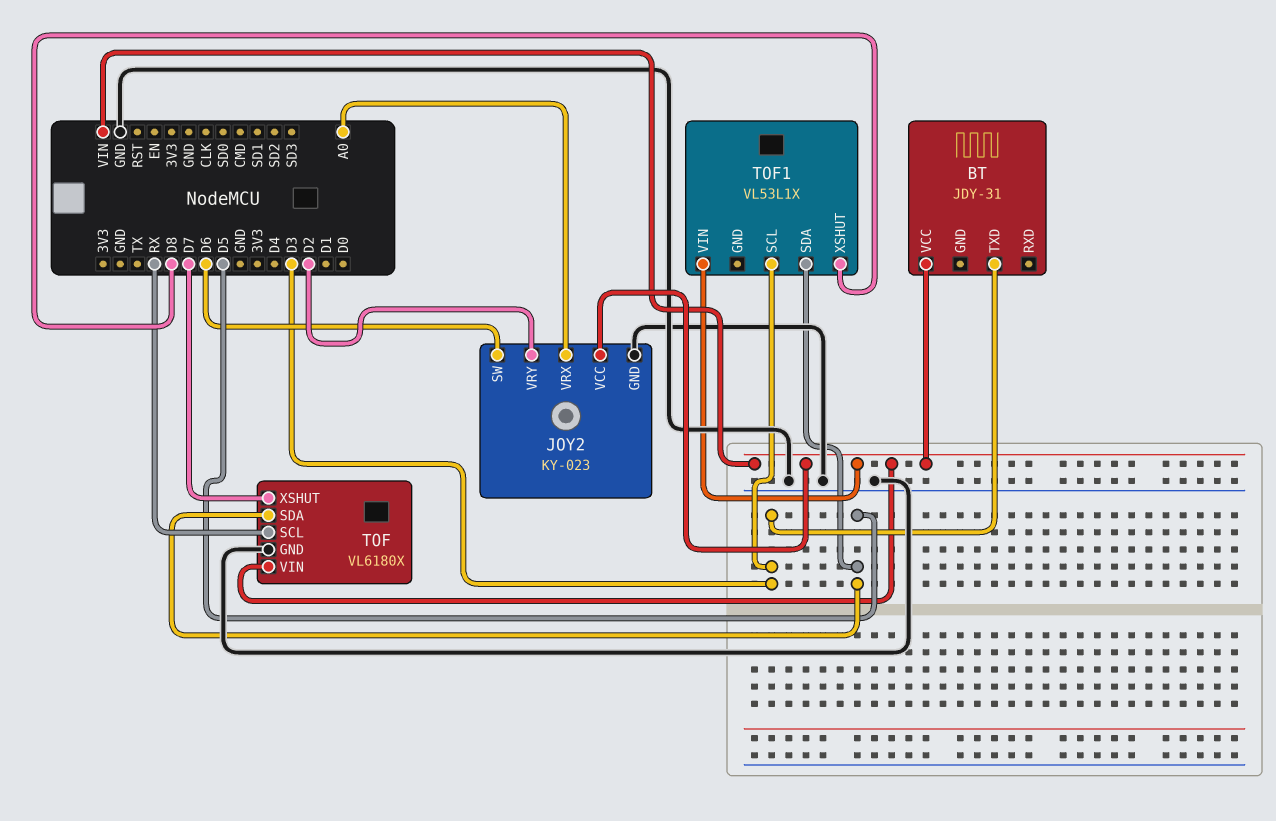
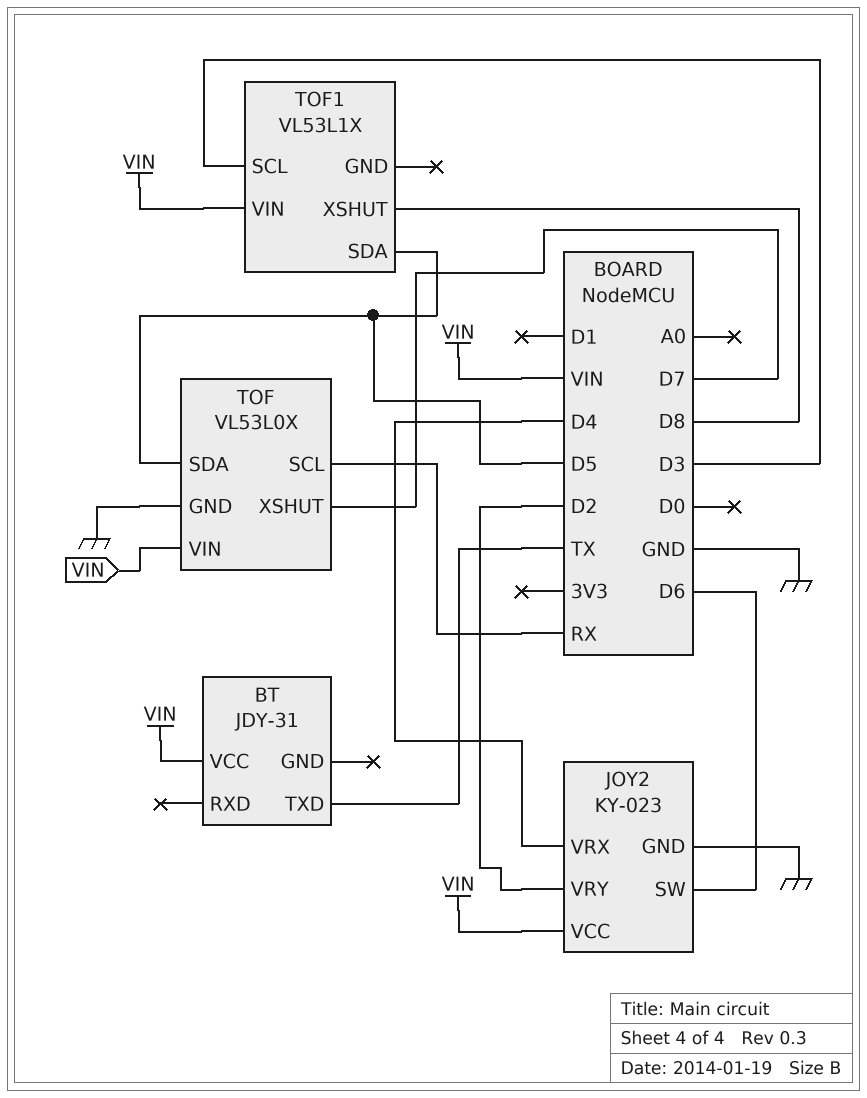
BT pin TXD: D3 -> TX
JOY2 pin VRX: A0 -> D4
TOF: VL6180X -> VL53L0X

